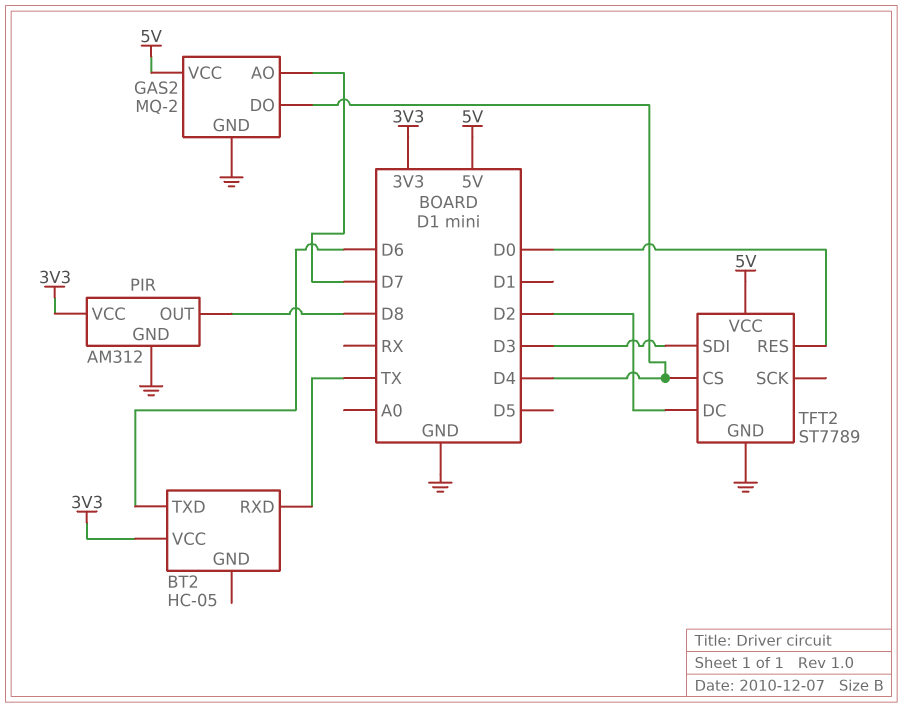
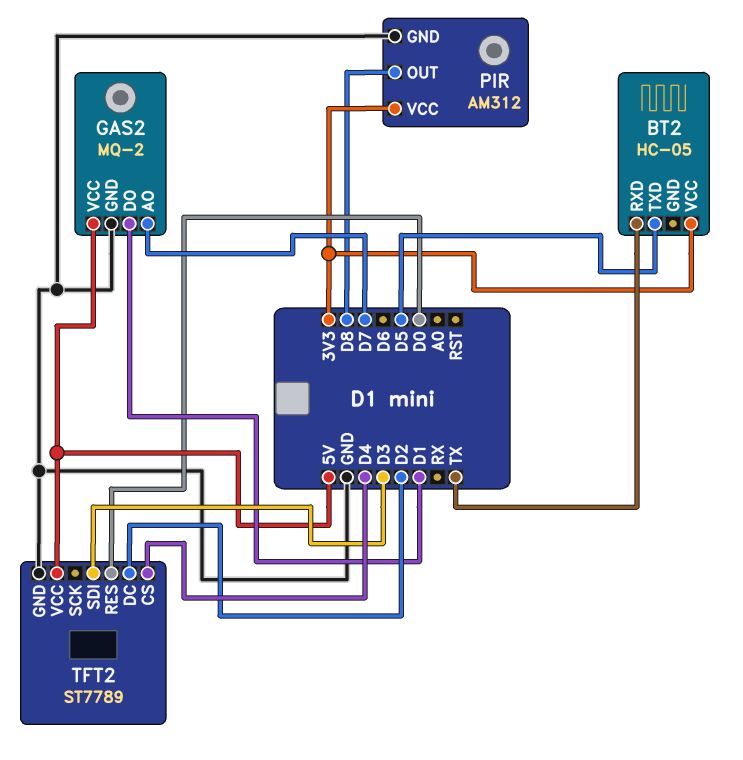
BT2 pin TXD: D6 -> D5
GAS2 pin DO: D4 -> D1

